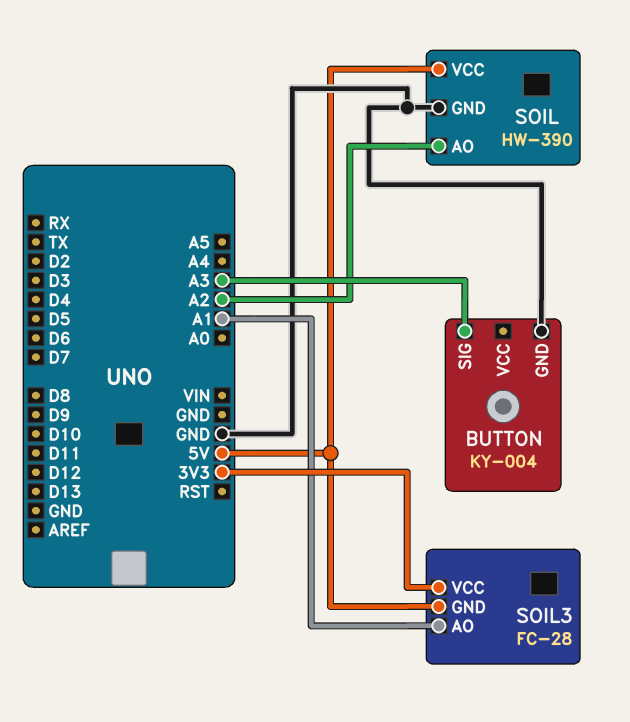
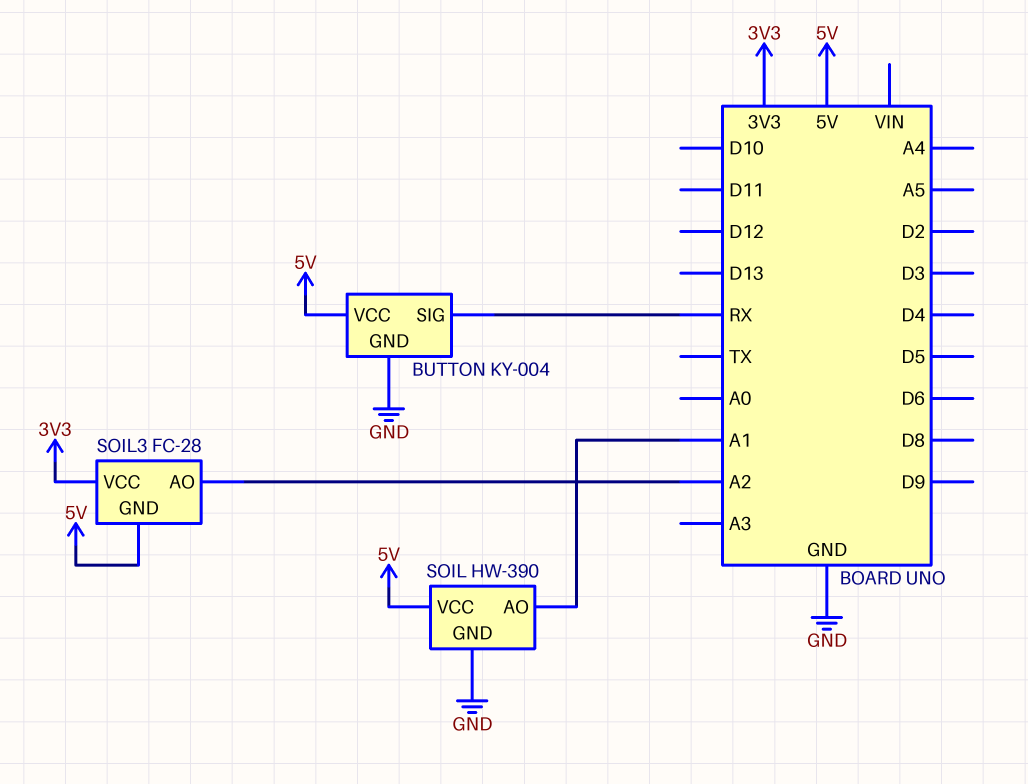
BUTTON pin SIG: A3 -> RX
BUTTON pin VCC: none -> 5V
SOIL pin AO: A2 -> A1
SOIL3 pin AO: A1 -> A2

